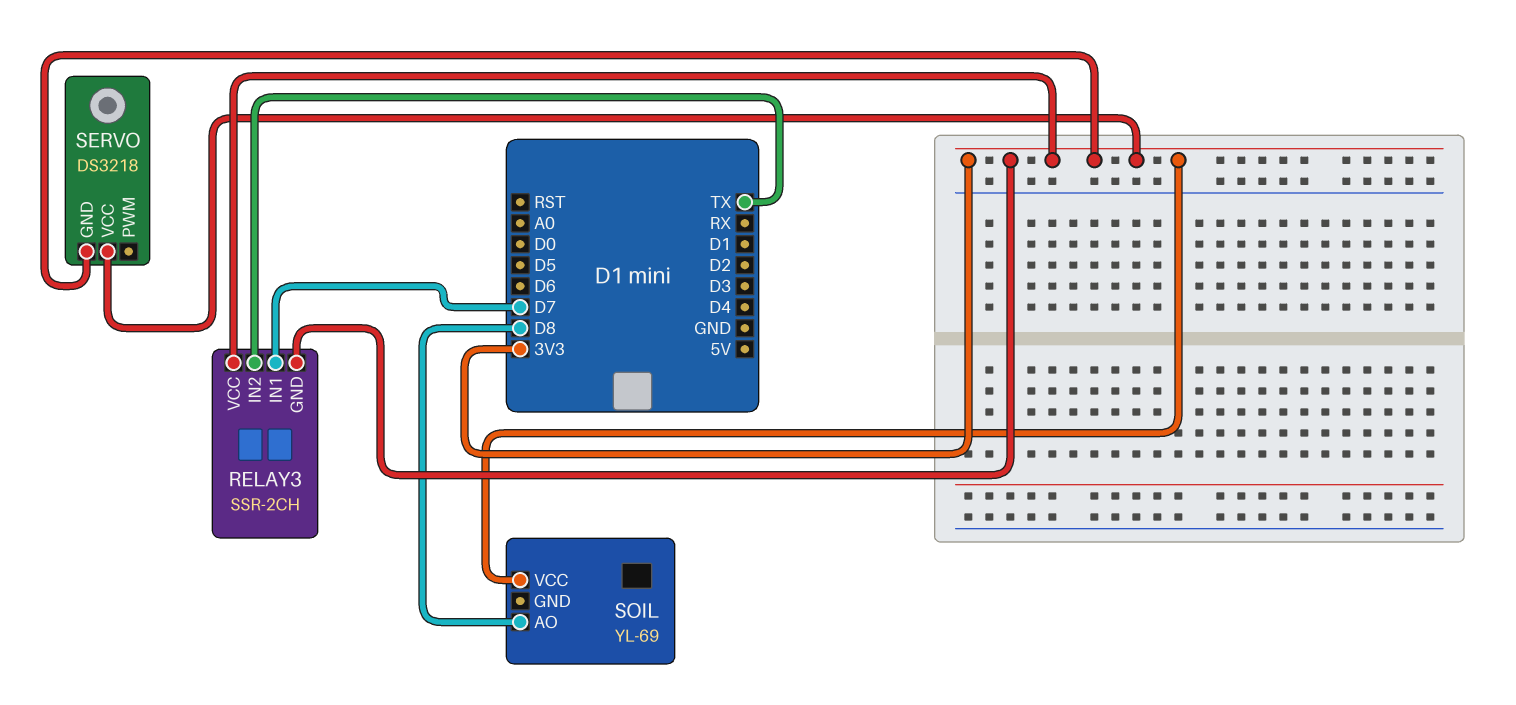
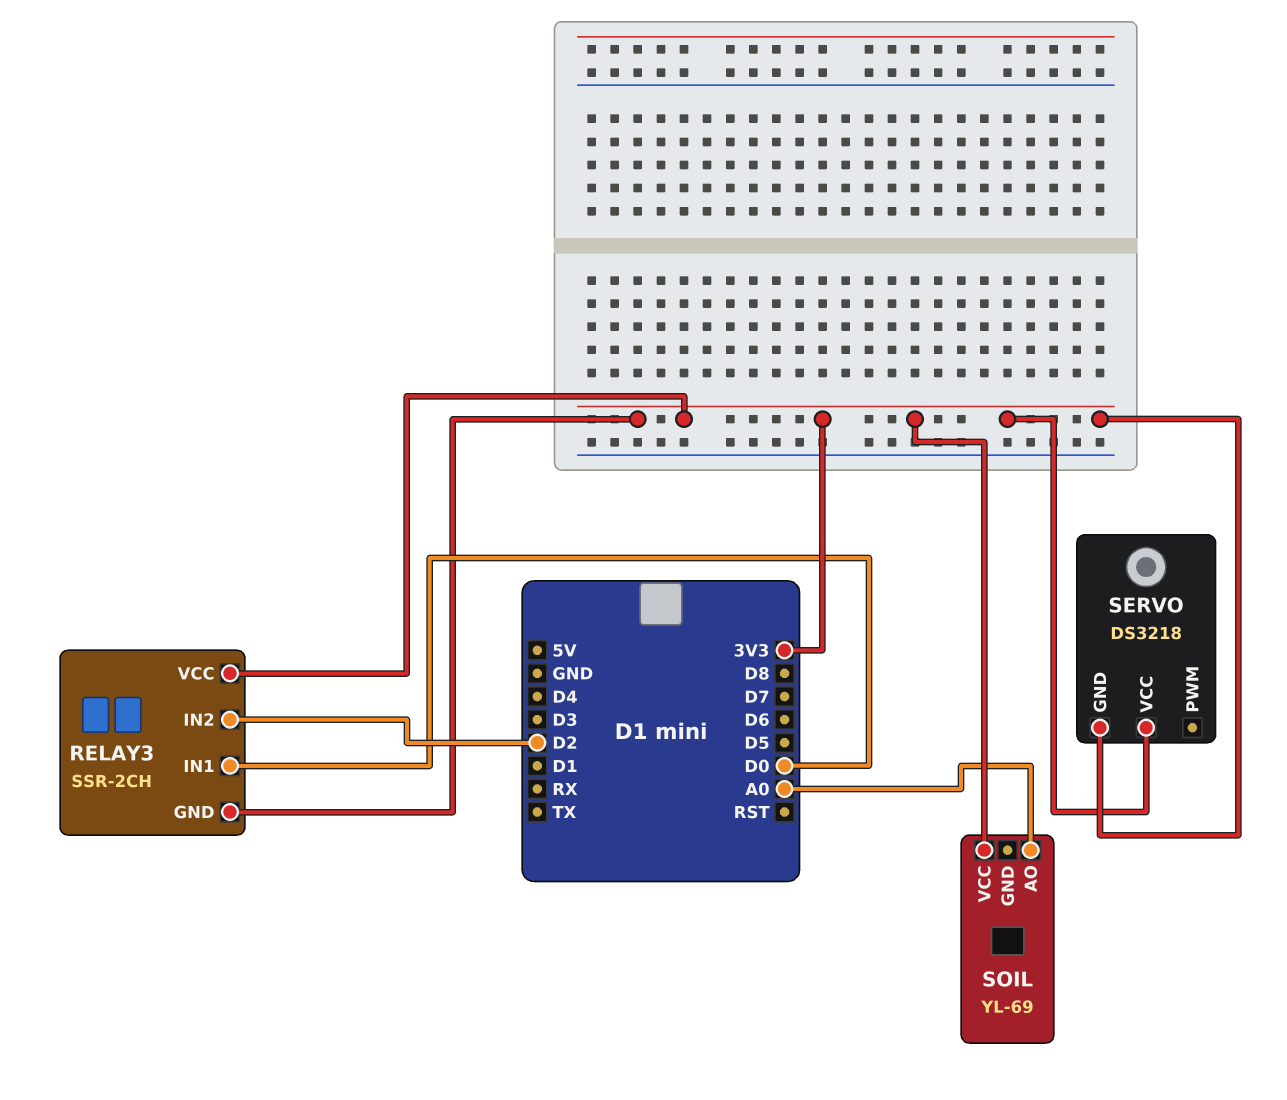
RELAY3 pin IN1: D7 -> D0
RELAY3 pin IN2: TX -> D2
SOIL pin AO: D8 -> A0

